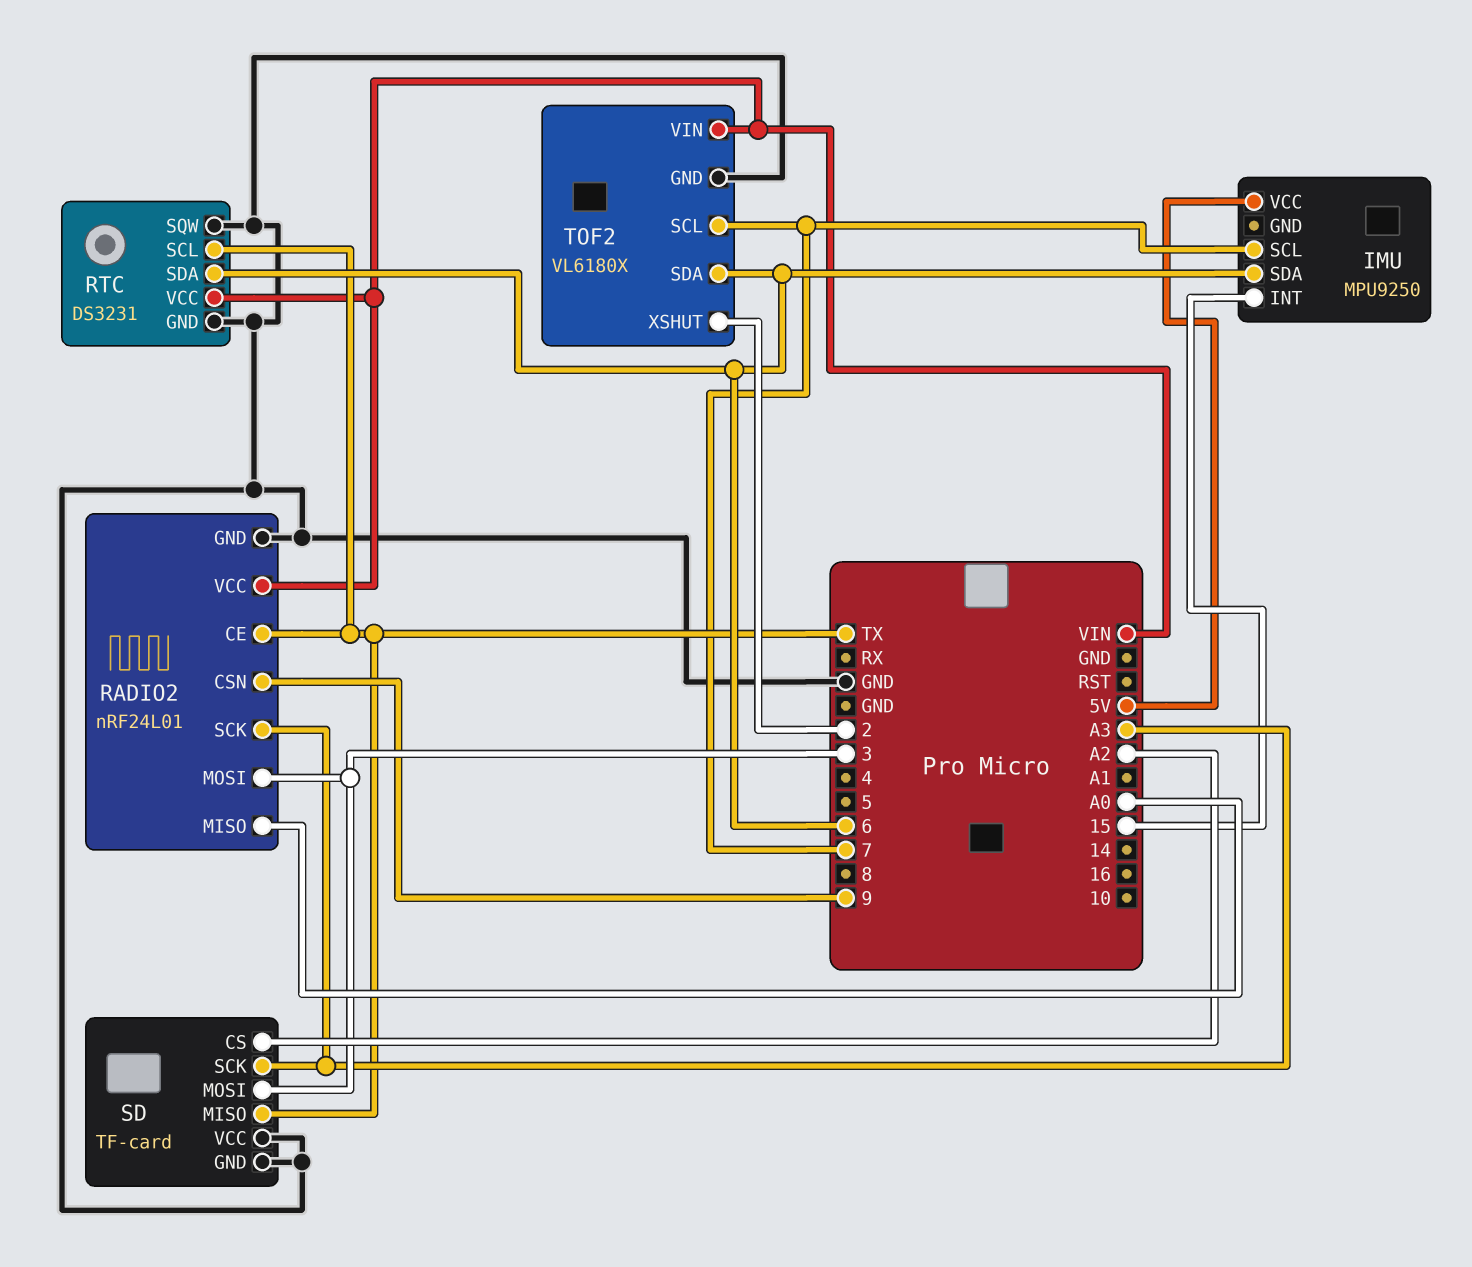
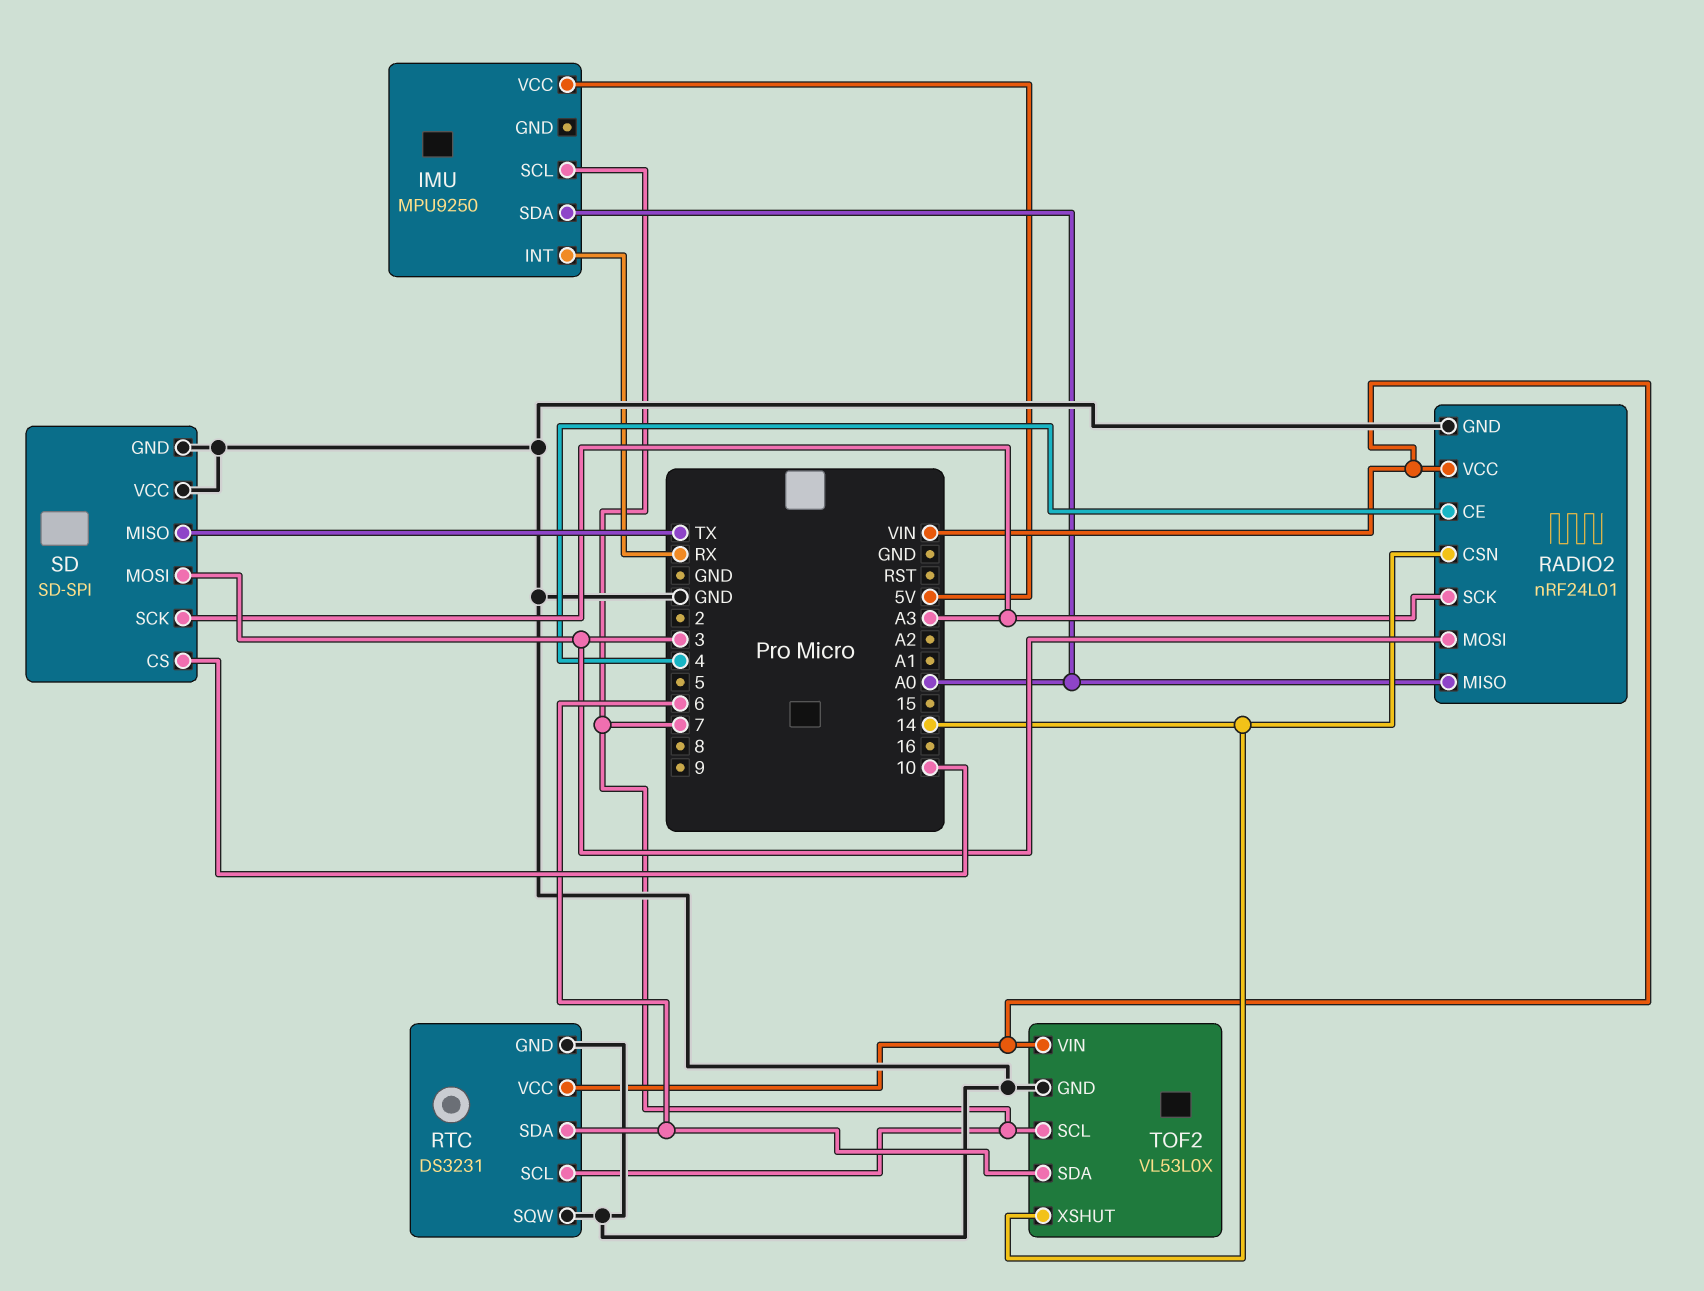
IMU pin INT: 15 -> RX
IMU pin SDA: 6 -> A0
RADIO2 pin CE: TX -> 4
RADIO2 pin CSN: 9 -> 14
RTC pin SCL: TX -> 7
SD: TF-card -> SD-SPI
SD pin CS: A2 -> 10
TOF2: VL6180X -> VL53L0X
TOF2 pin XSHUT: 2 -> 14

